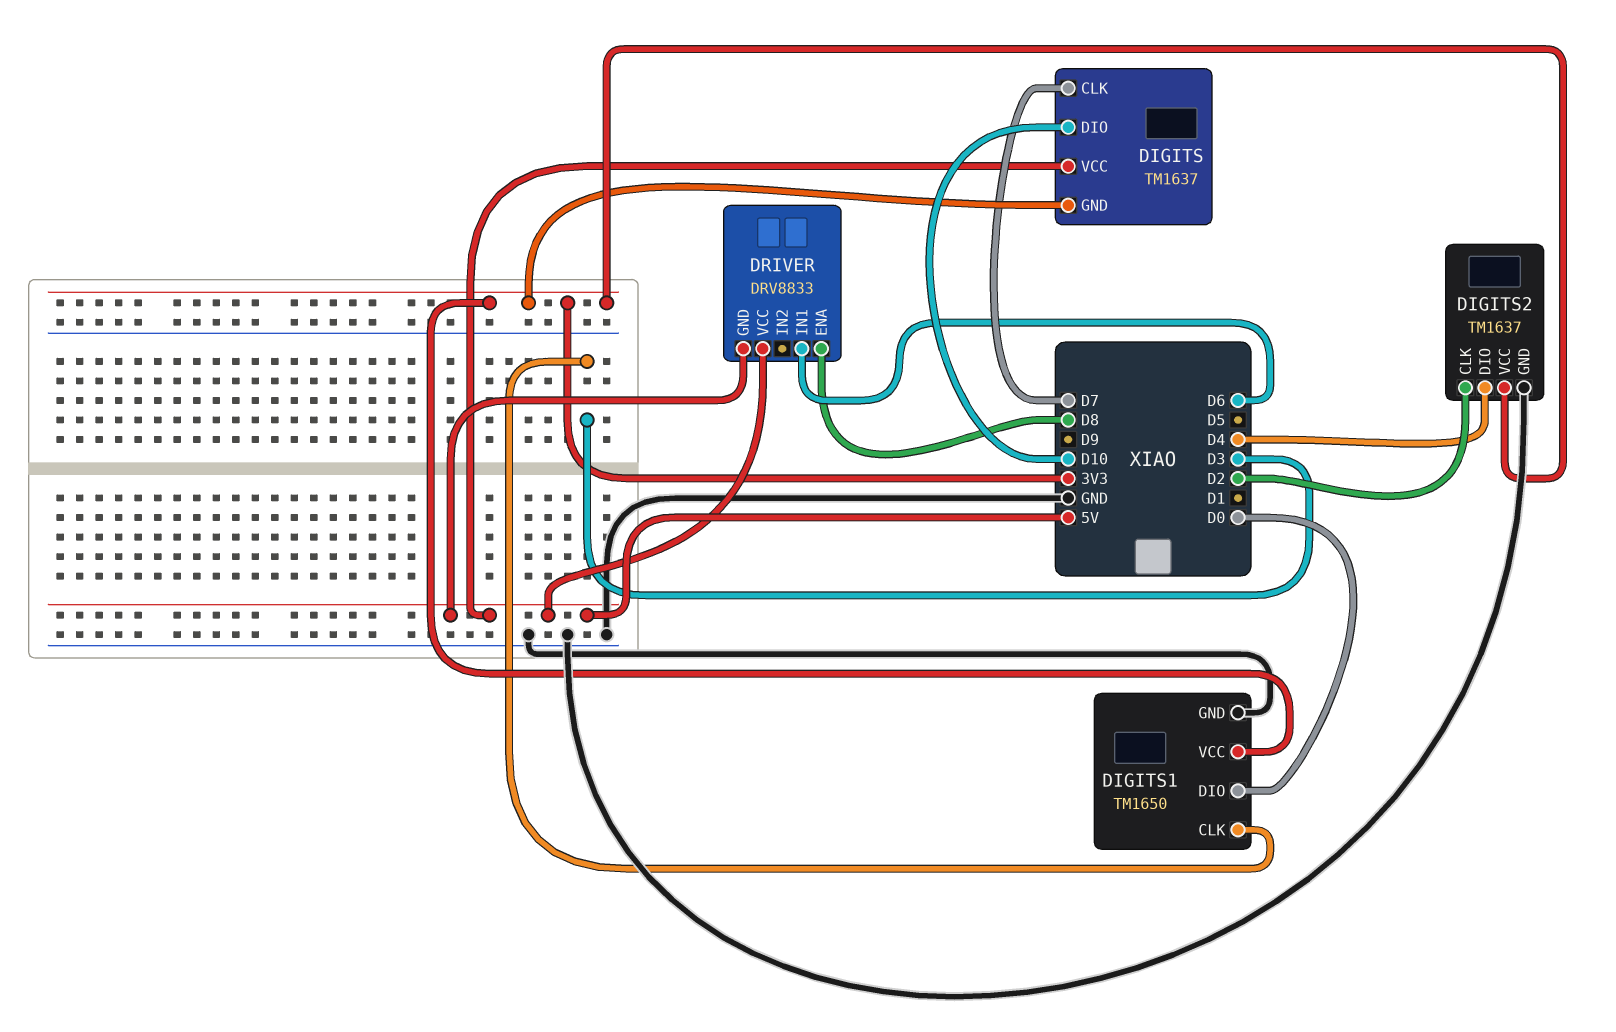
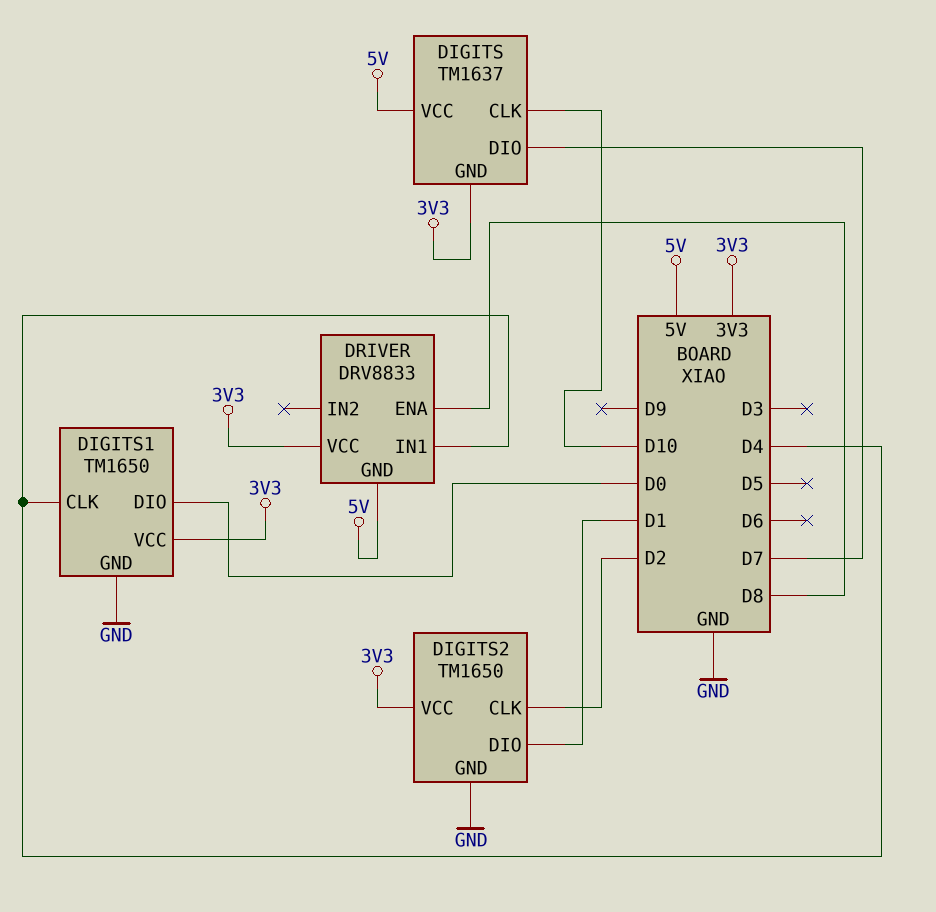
DIGITS pin CLK: D7 -> D10
DIGITS pin DIO: D10 -> D7
DIGITS1 pin CLK: D3 -> D4
DIGITS2: TM1637 -> TM1650
DIGITS2 pin DIO: D4 -> D1
DRIVER pin IN1: D6 -> D4
DRIVER pin VCC: 5V -> 3V3

